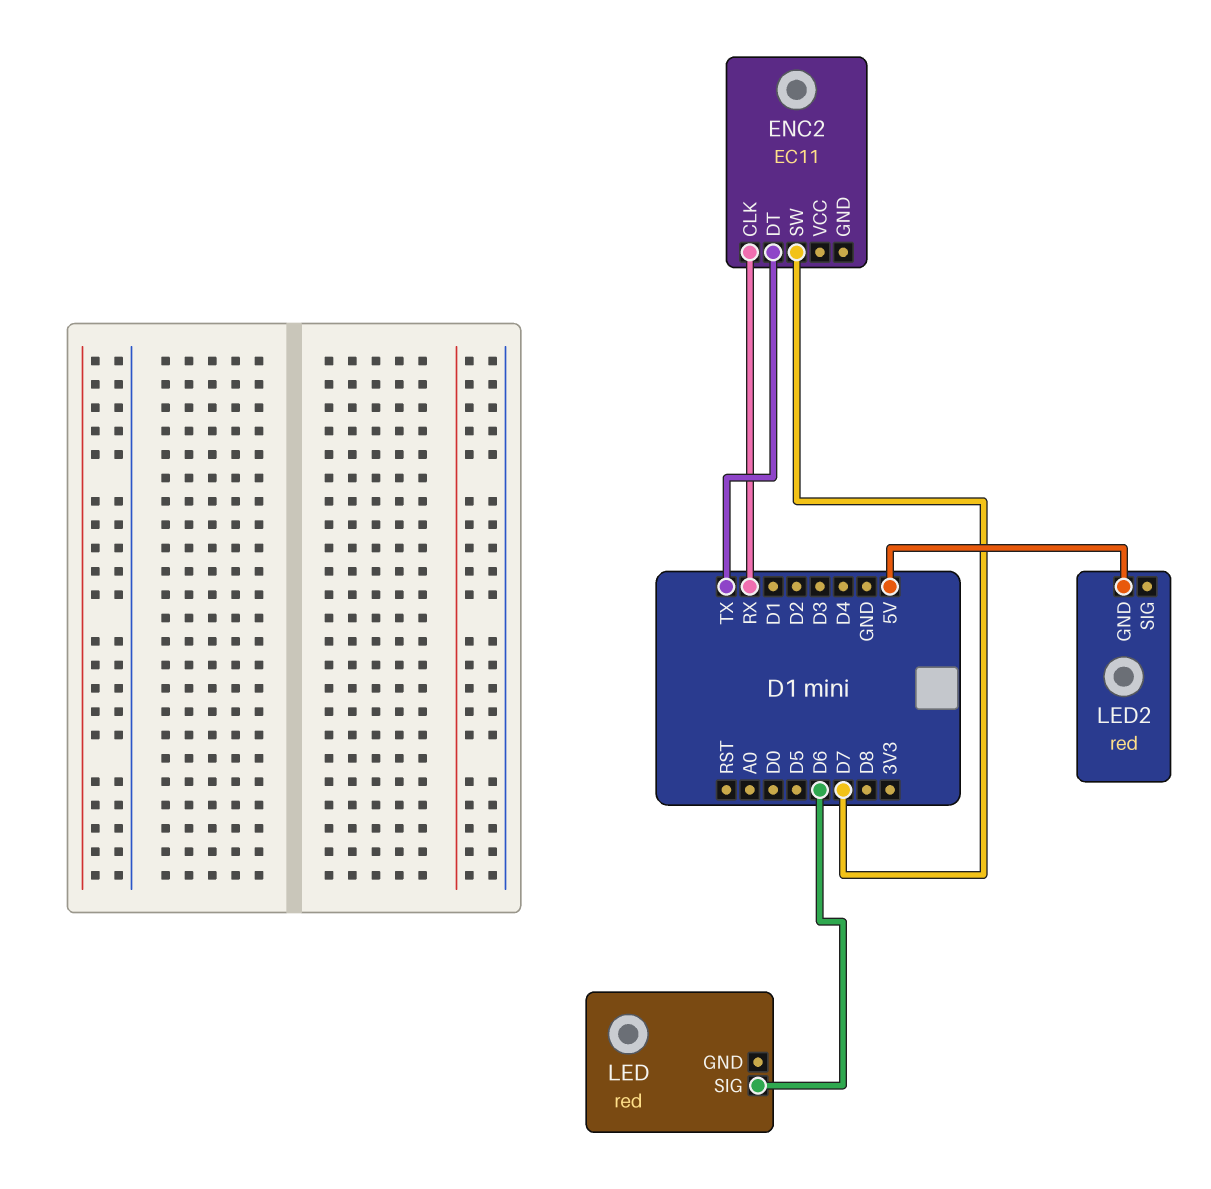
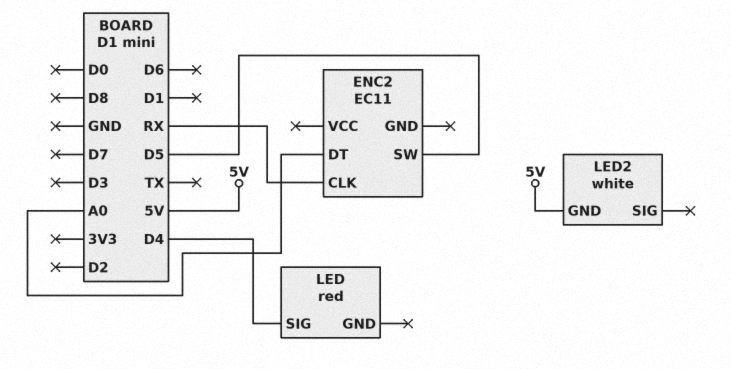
ENC2 pin DT: TX -> A0
ENC2 pin SW: D7 -> D5
LED pin SIG: D6 -> D4
LED2: red -> white

